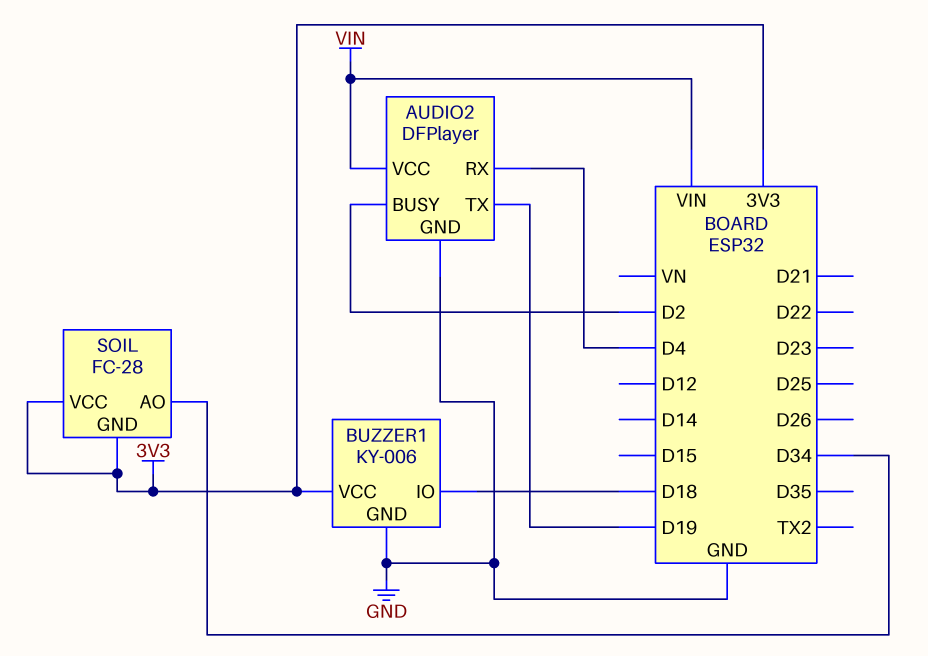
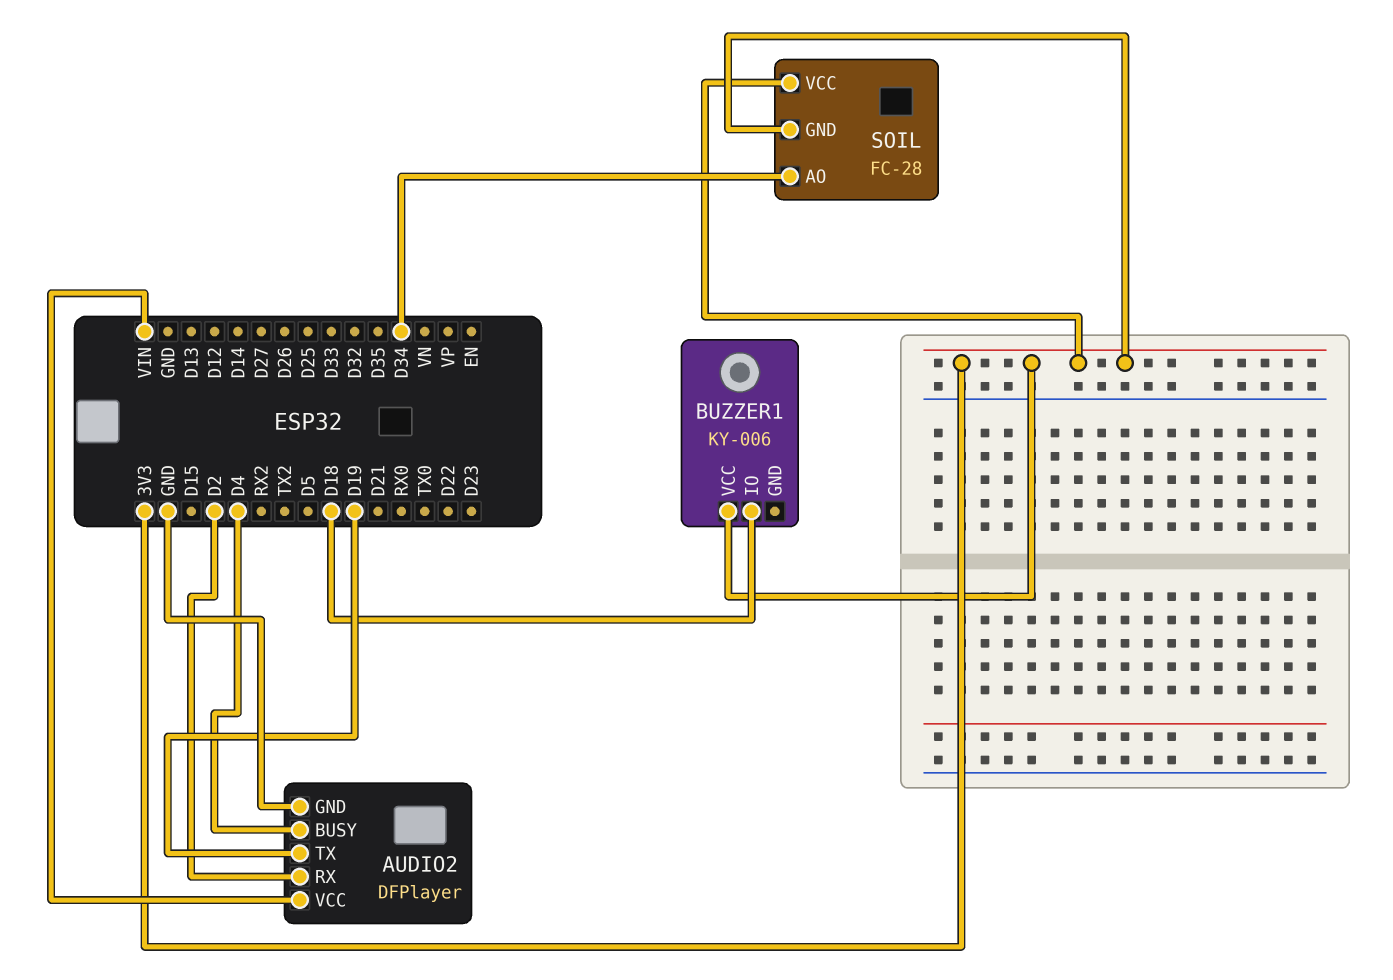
AUDIO2 pin BUSY: D2 -> D4
AUDIO2 pin RX: D4 -> D2
BUZZER1 pin GND: GND -> none

